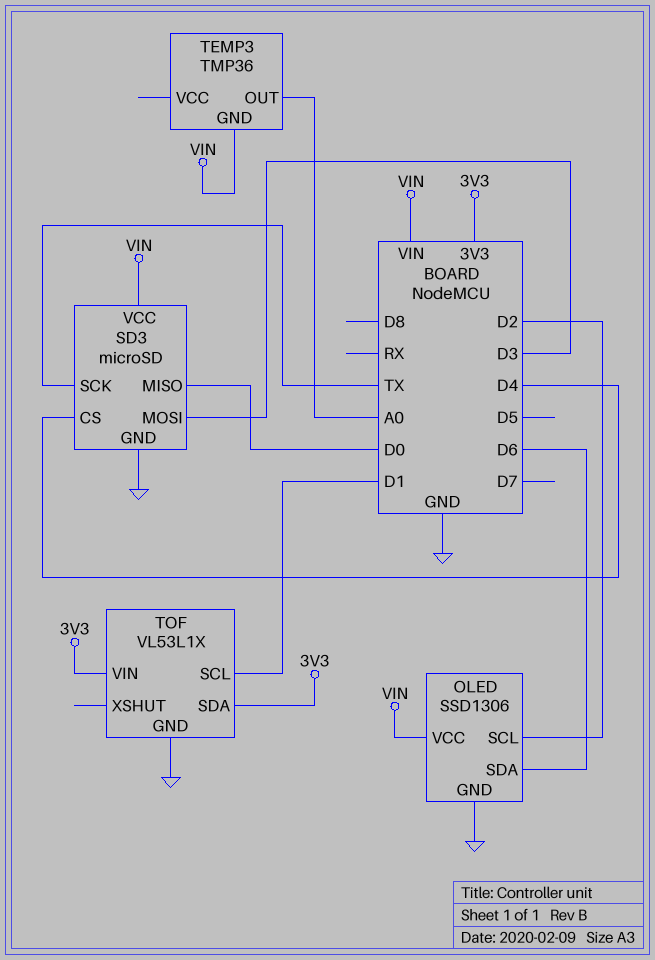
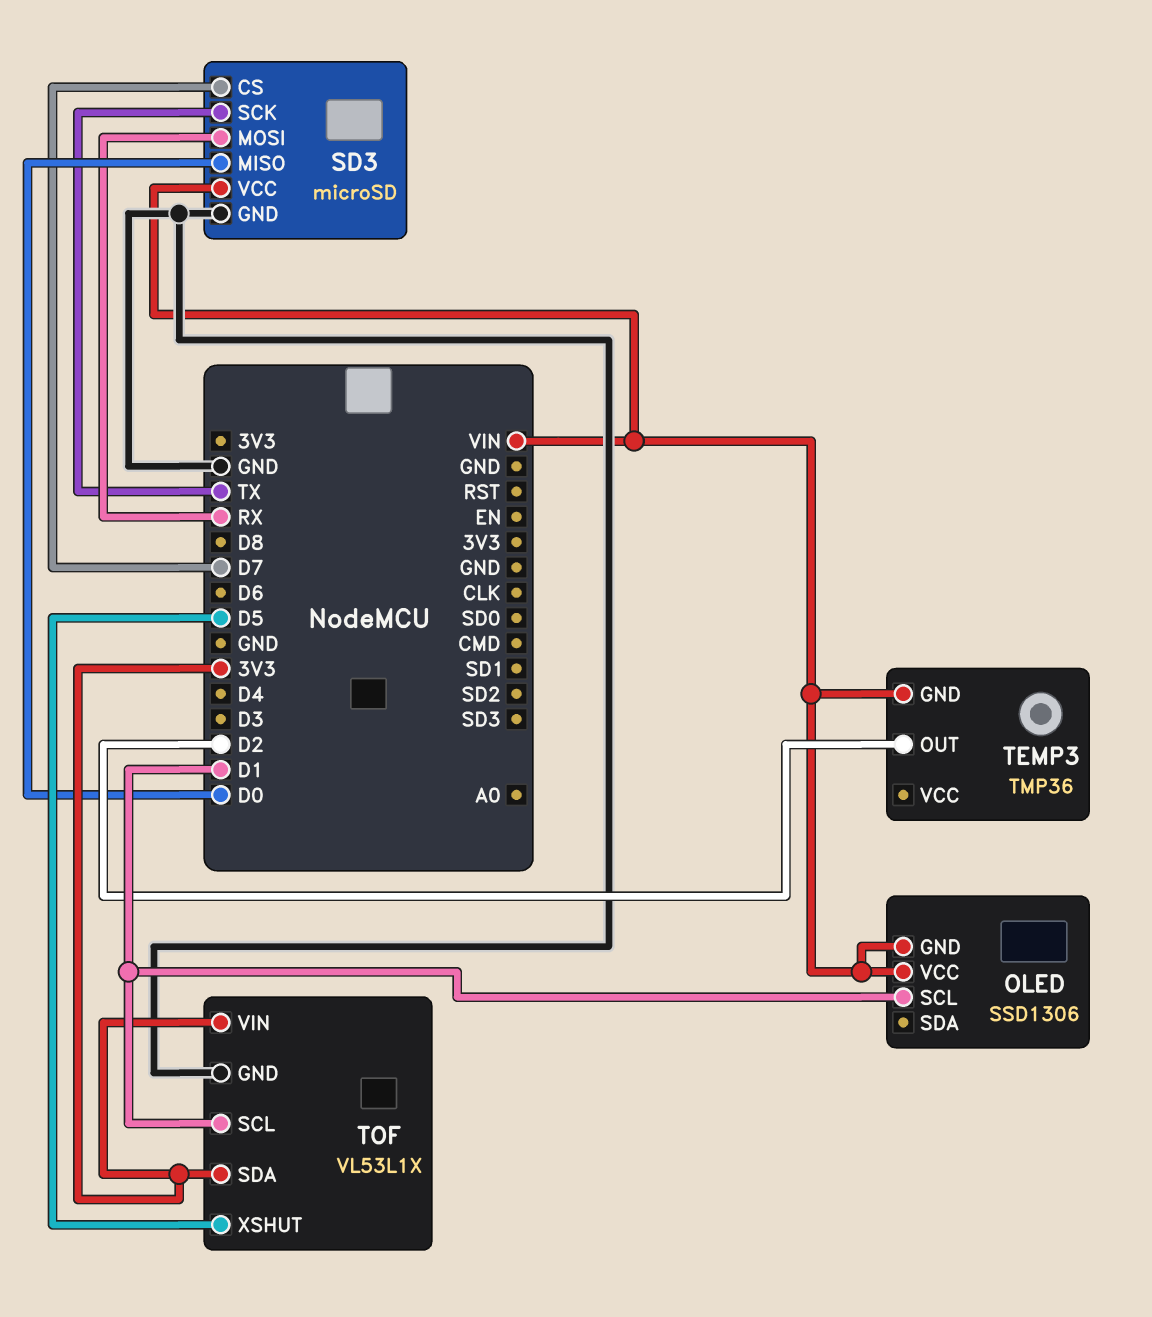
OLED pin GND: GND -> VIN
OLED pin SCL: D2 -> D1
OLED pin SDA: D6 -> none
SD3 pin CS: D4 -> D7
SD3 pin MOSI: D3 -> RX
TEMP3 pin OUT: A0 -> D2
TOF pin XSHUT: none -> D5

